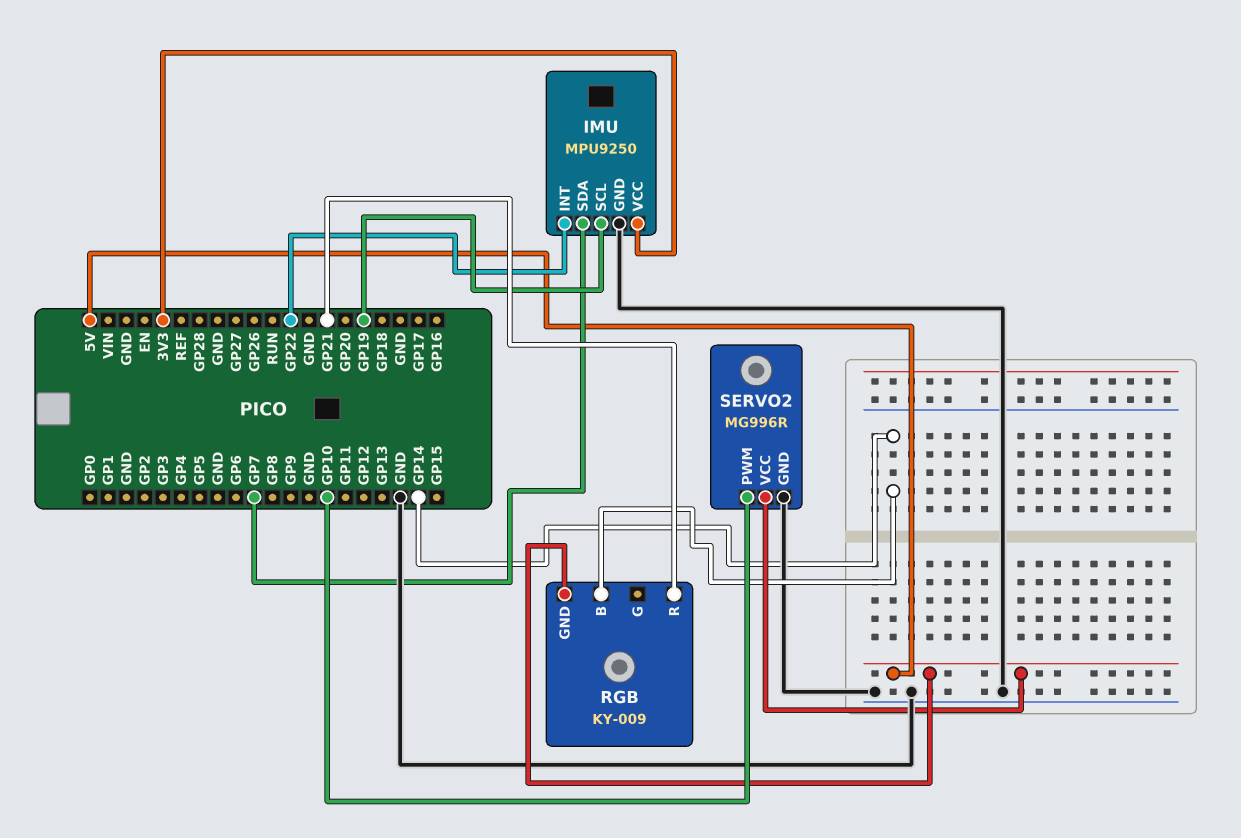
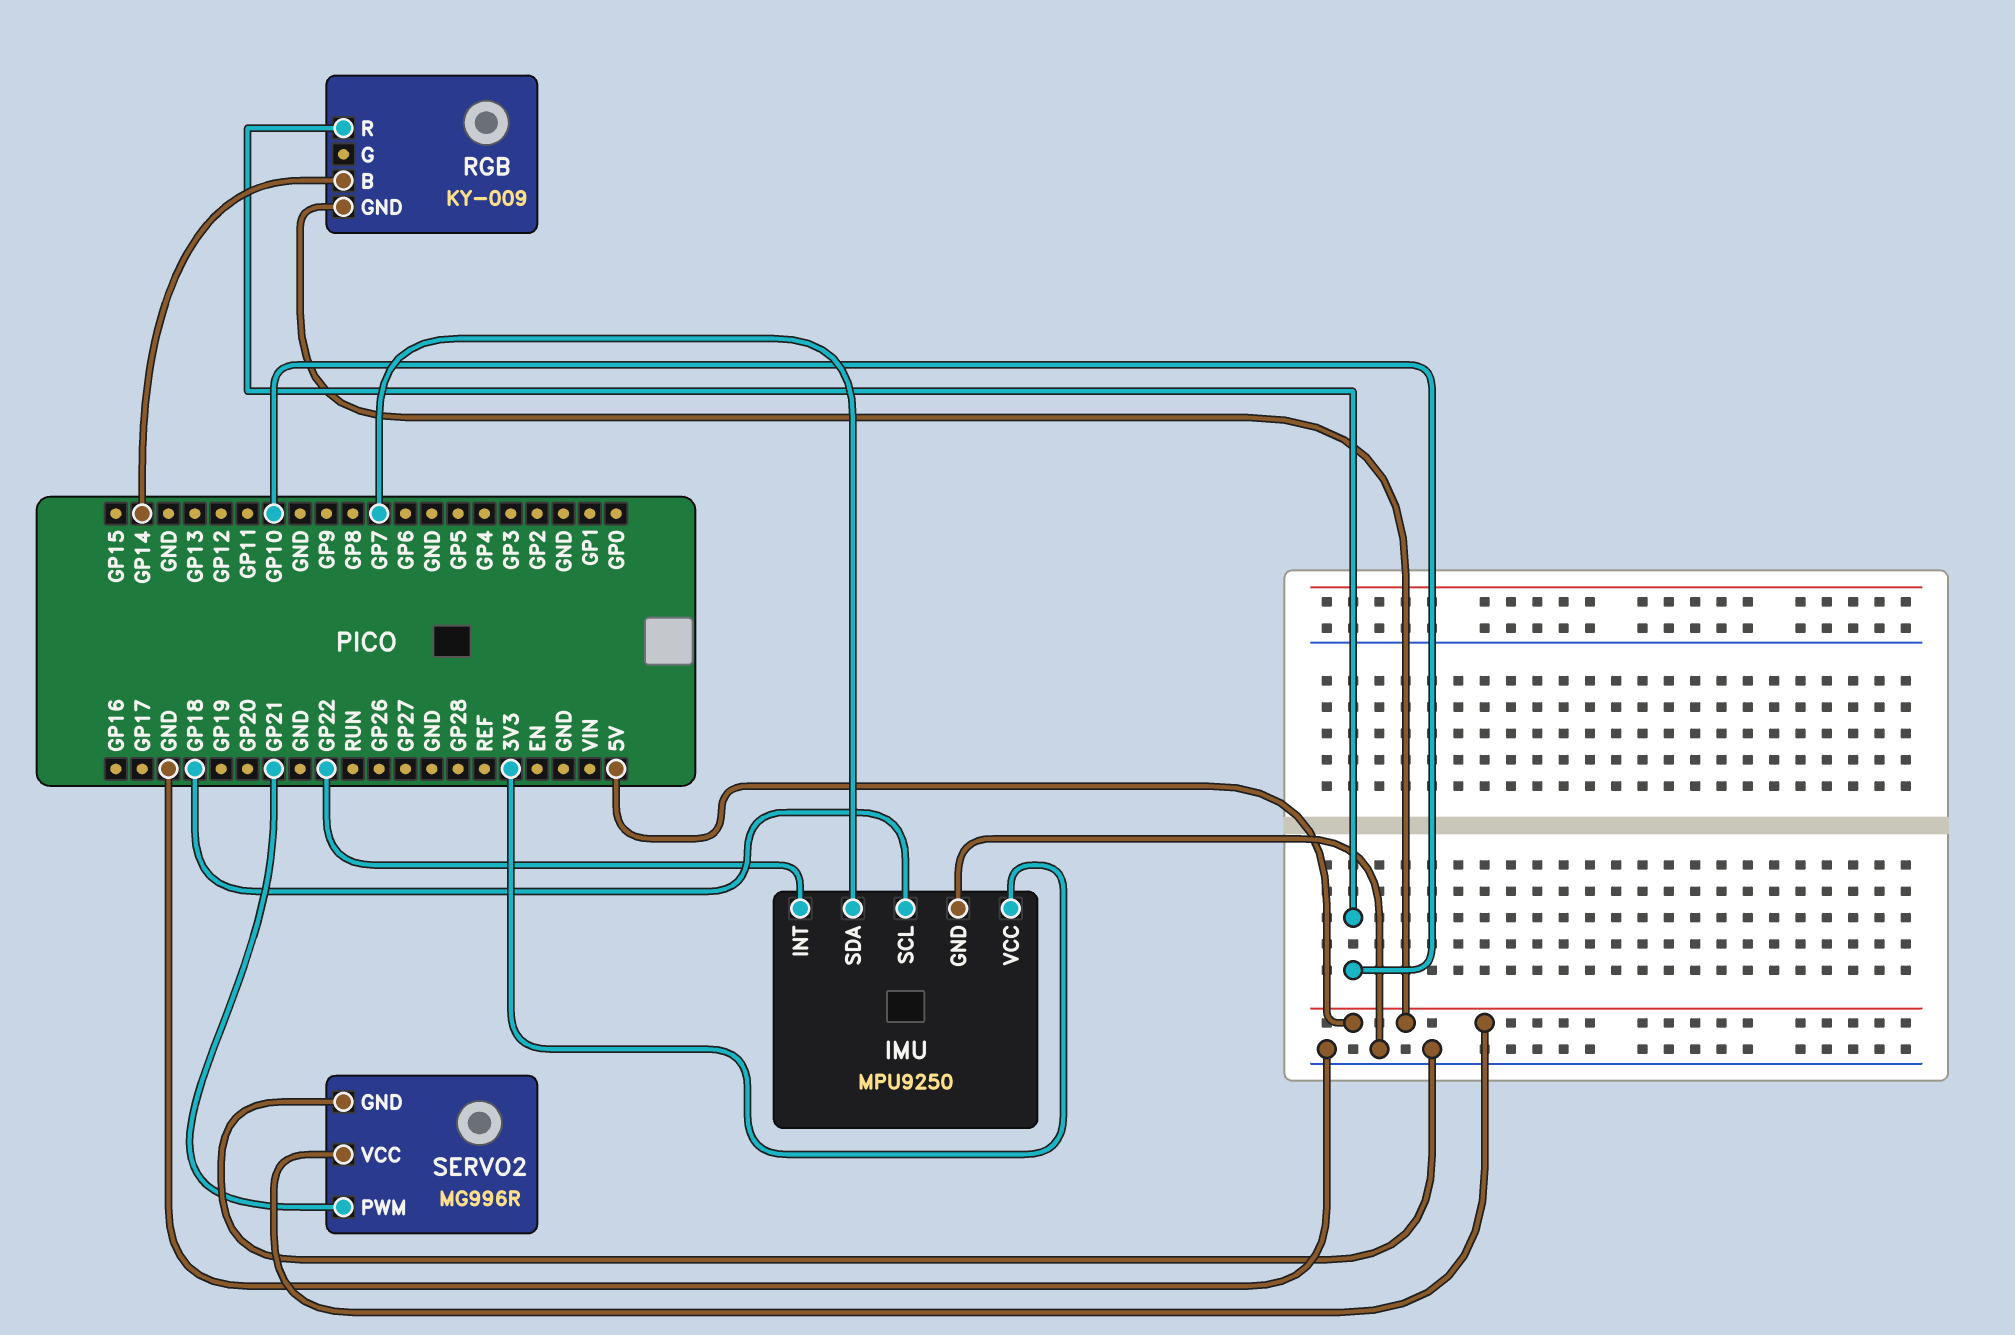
IMU pin SCL: GP19 -> GP18
RGB pin R: GP21 -> GP10
SERVO2 pin PWM: GP10 -> GP21

